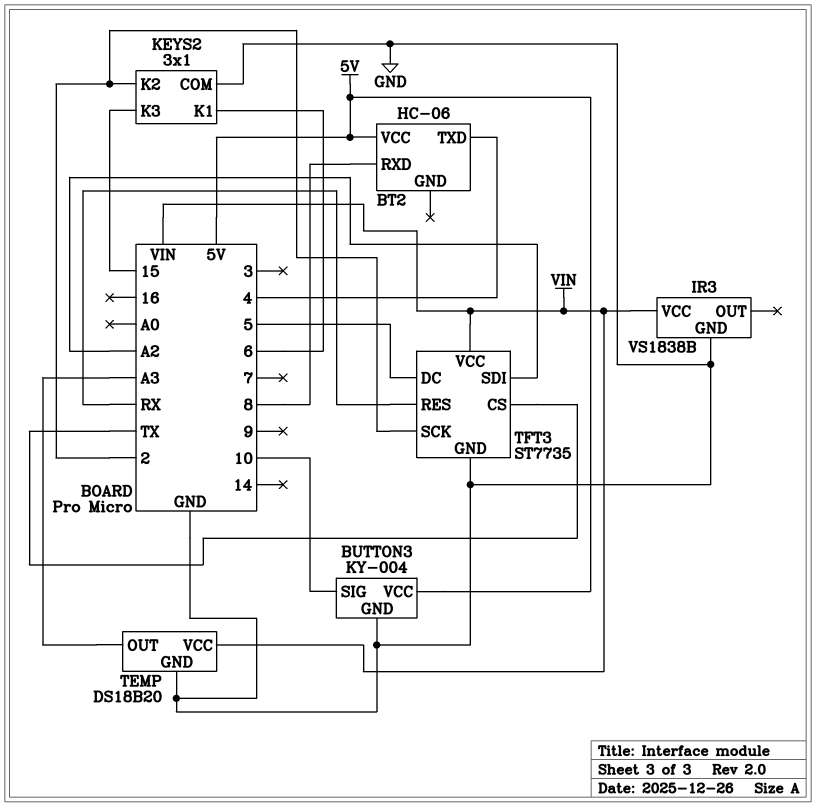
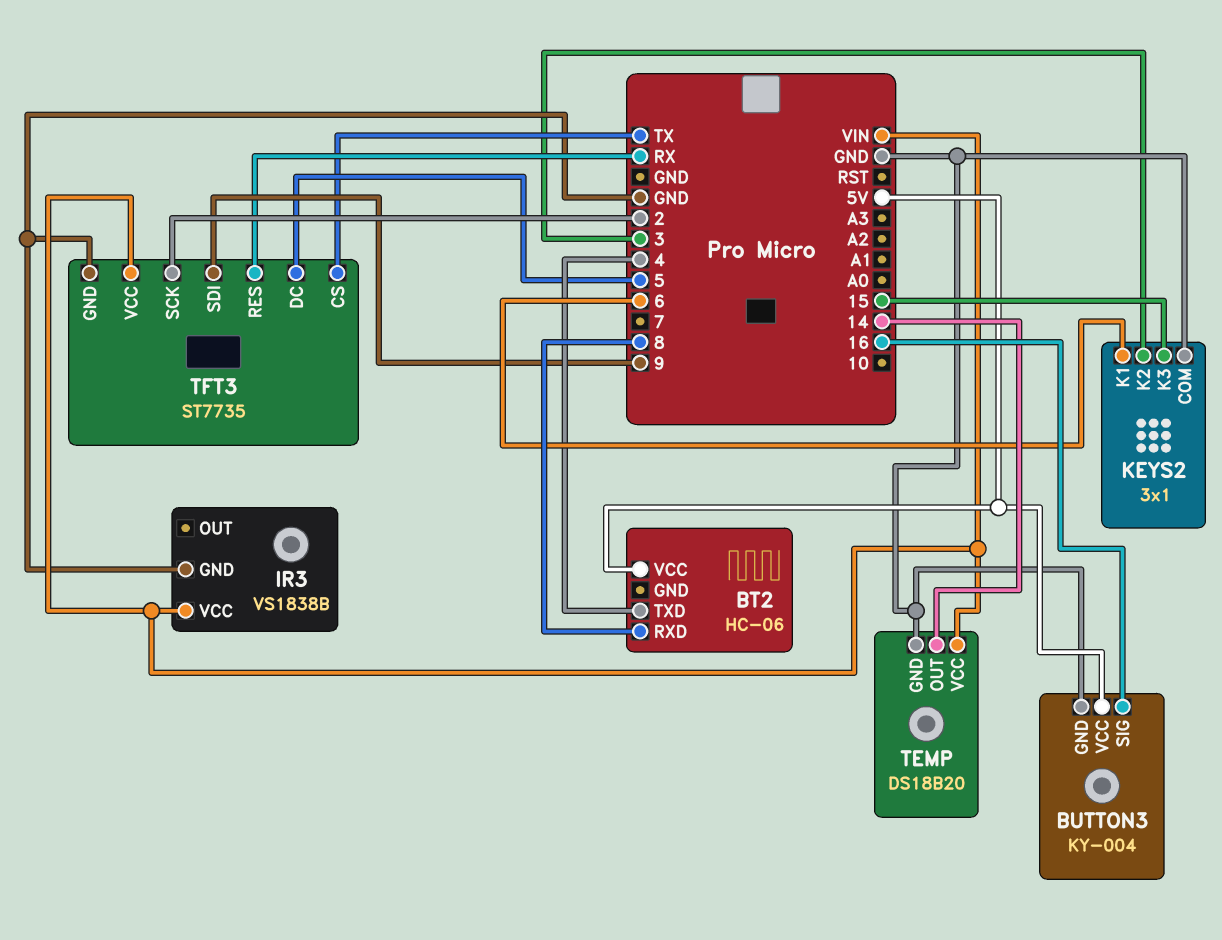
BUTTON3 pin SIG: 10 -> 16
KEYS2 pin K2: 2 -> 3
TEMP pin OUT: A3 -> 14
TFT3 pin SDI: A2 -> 9

